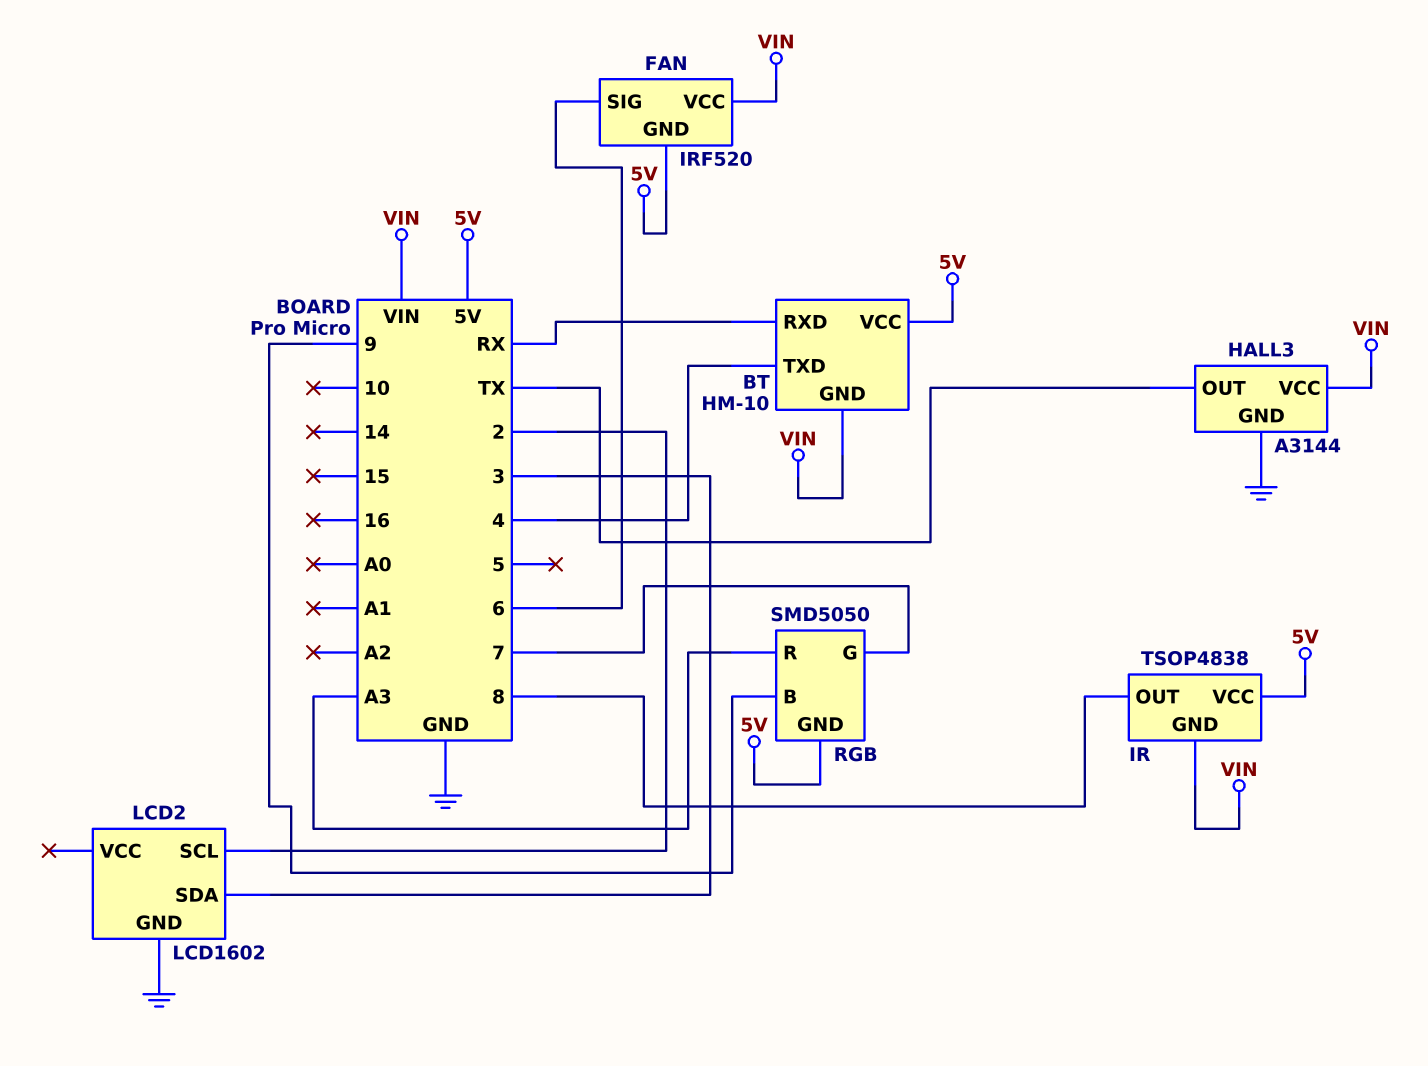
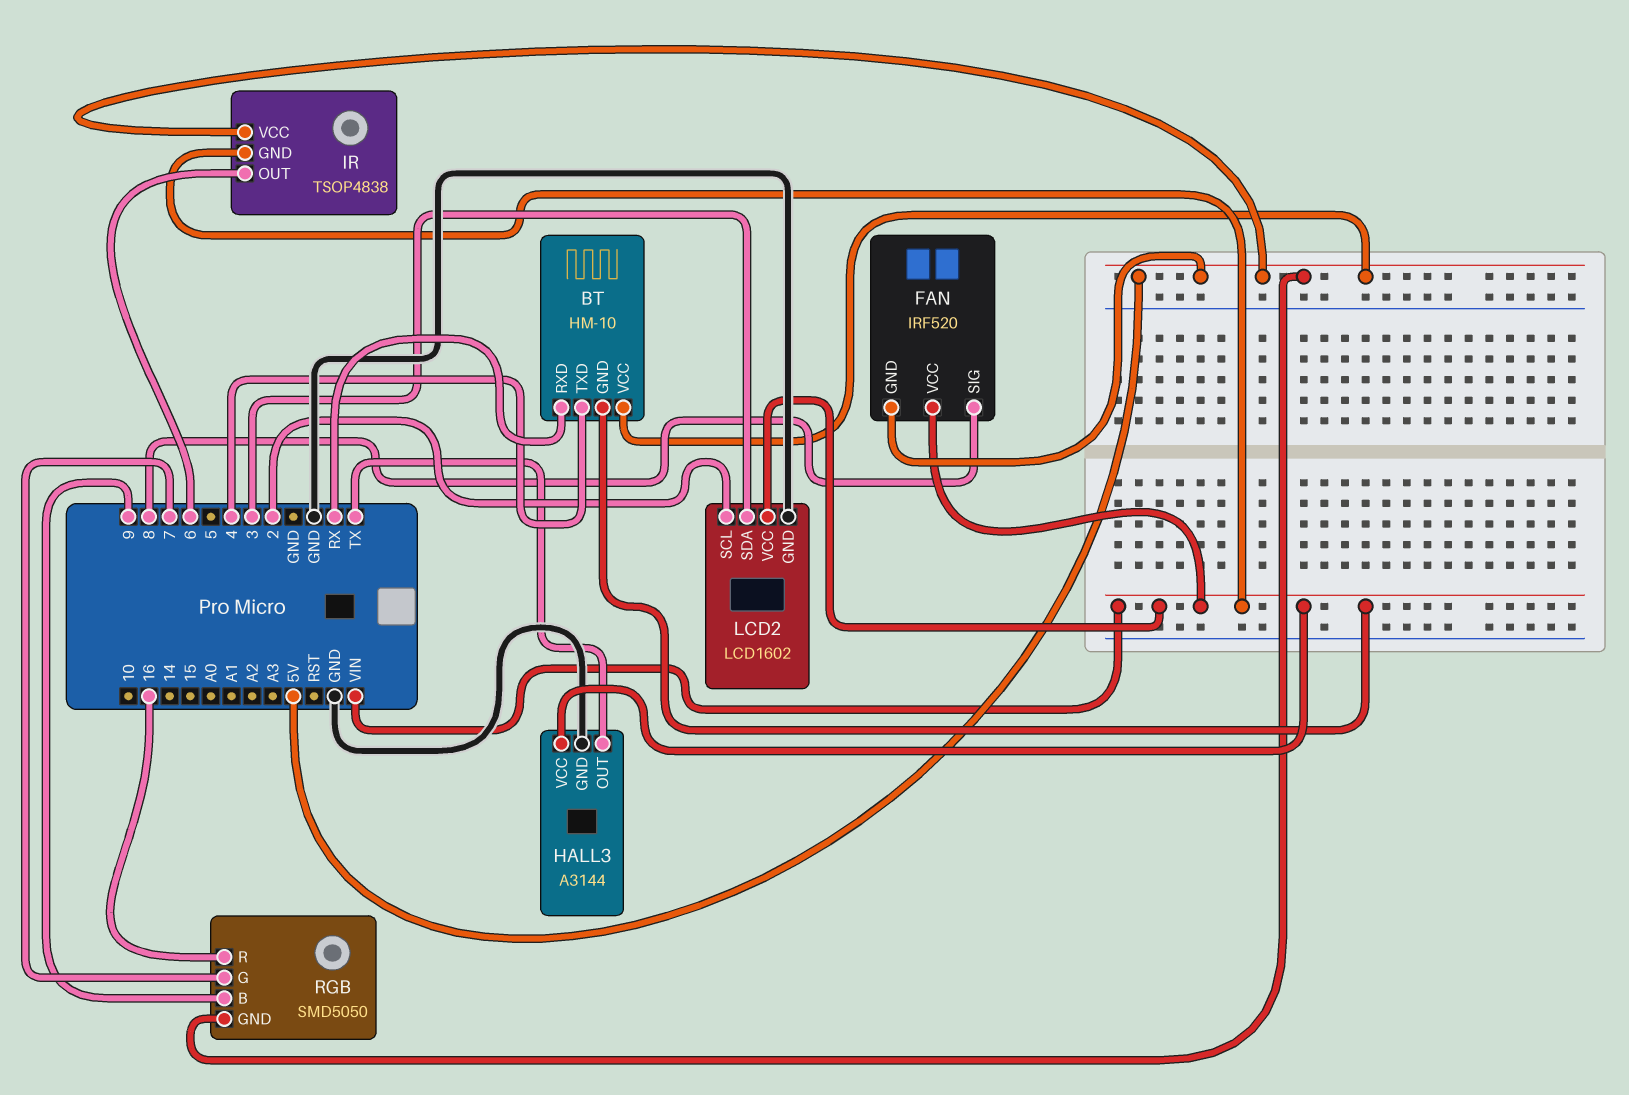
FAN pin SIG: 6 -> 8
IR pin OUT: 8 -> 6
LCD2 pin VCC: none -> VIN
RGB pin R: A3 -> 16

